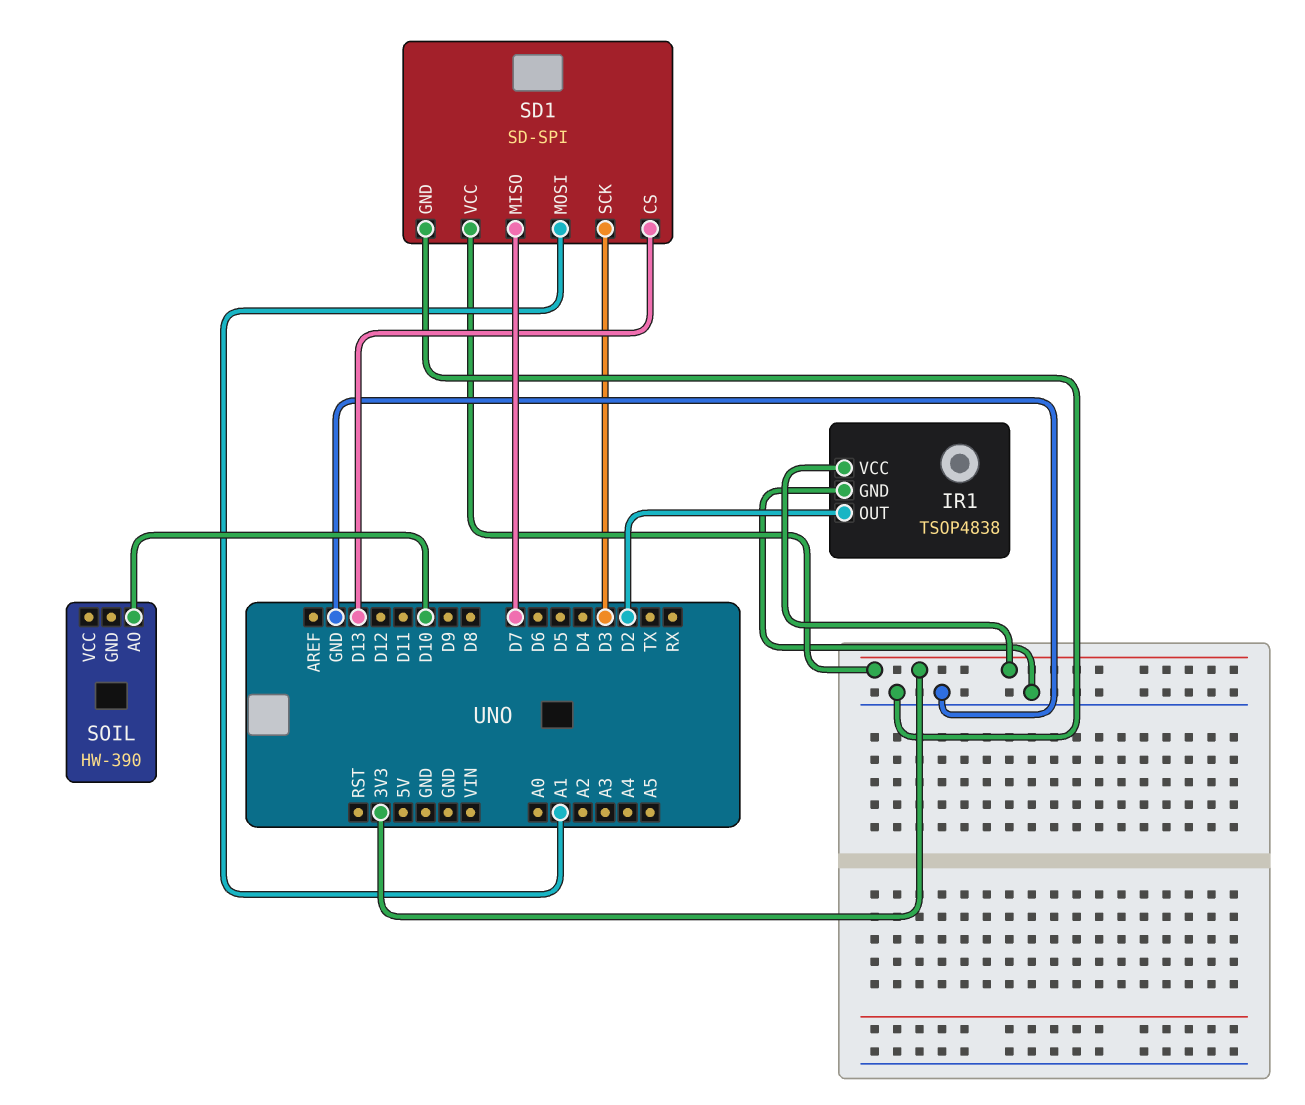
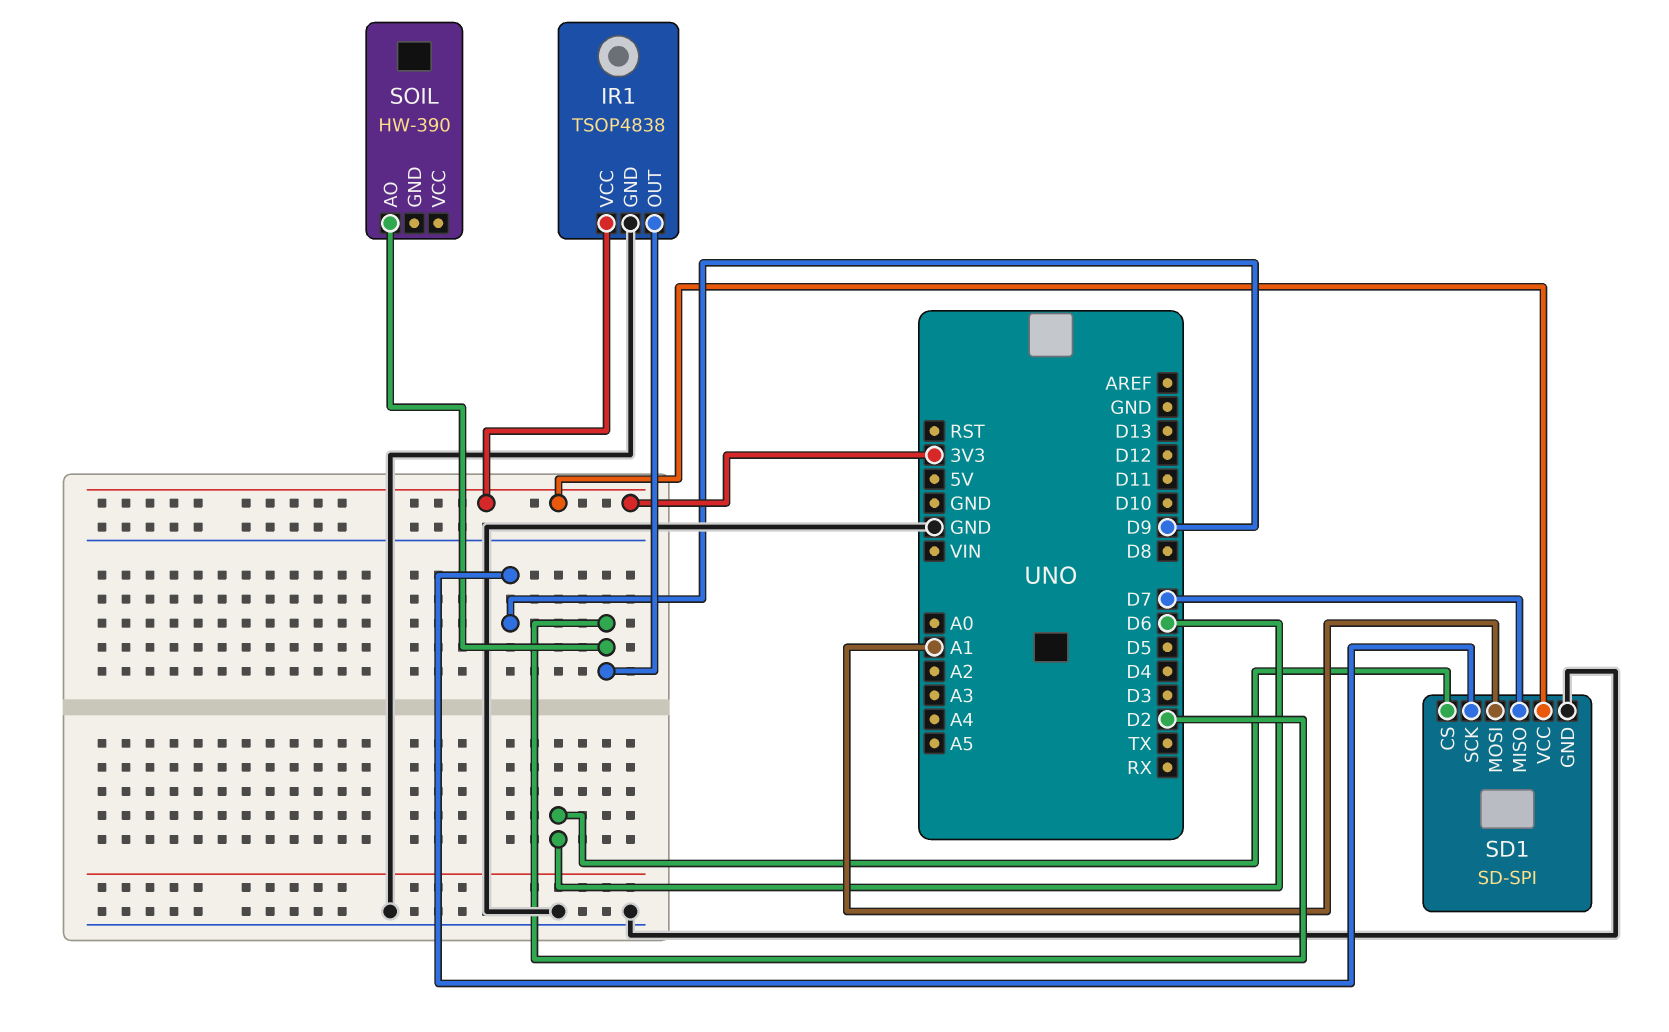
SD1 pin CS: D13 -> D6
SD1 pin SCK: D3 -> D9
SOIL pin AO: D10 -> D2

